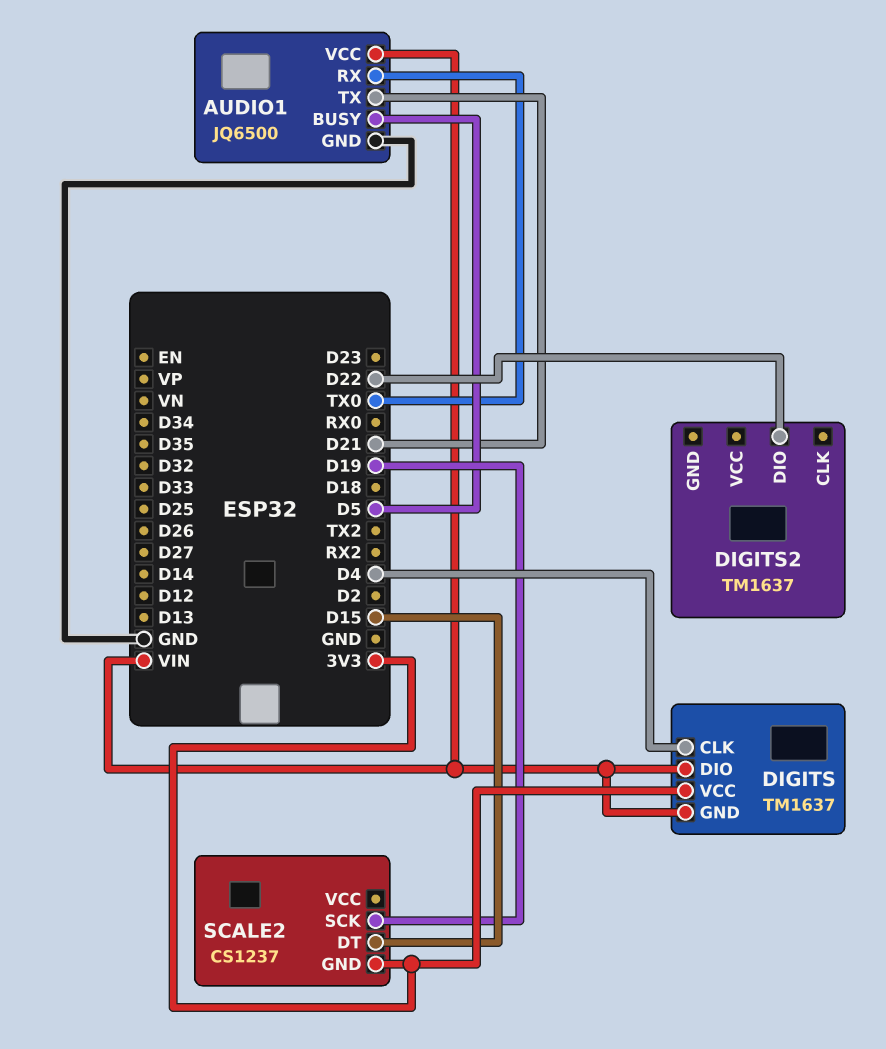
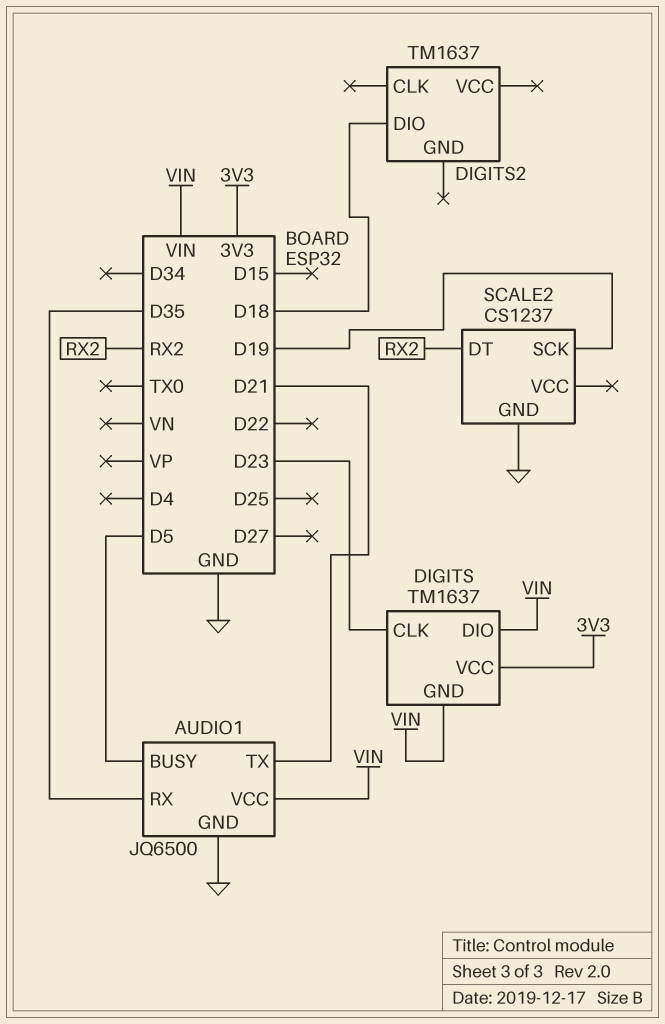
AUDIO1 pin RX: TX0 -> D35
DIGITS pin CLK: D4 -> D23
DIGITS2 pin DIO: D22 -> D18
SCALE2 pin DT: D15 -> RX2
SCALE2 pin GND: 3V3 -> GND

